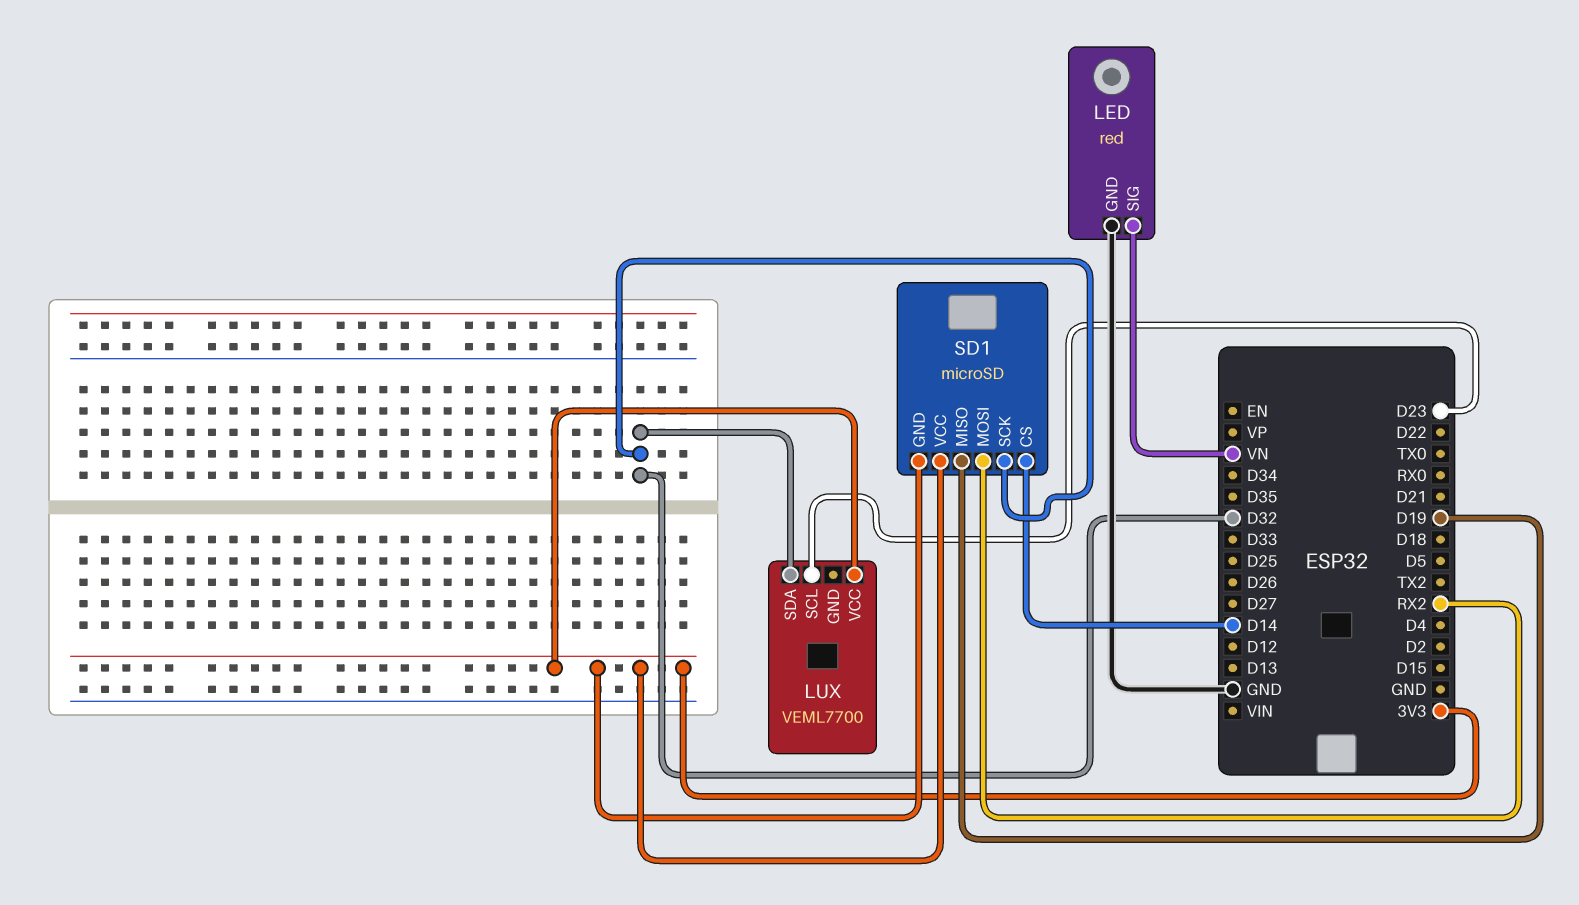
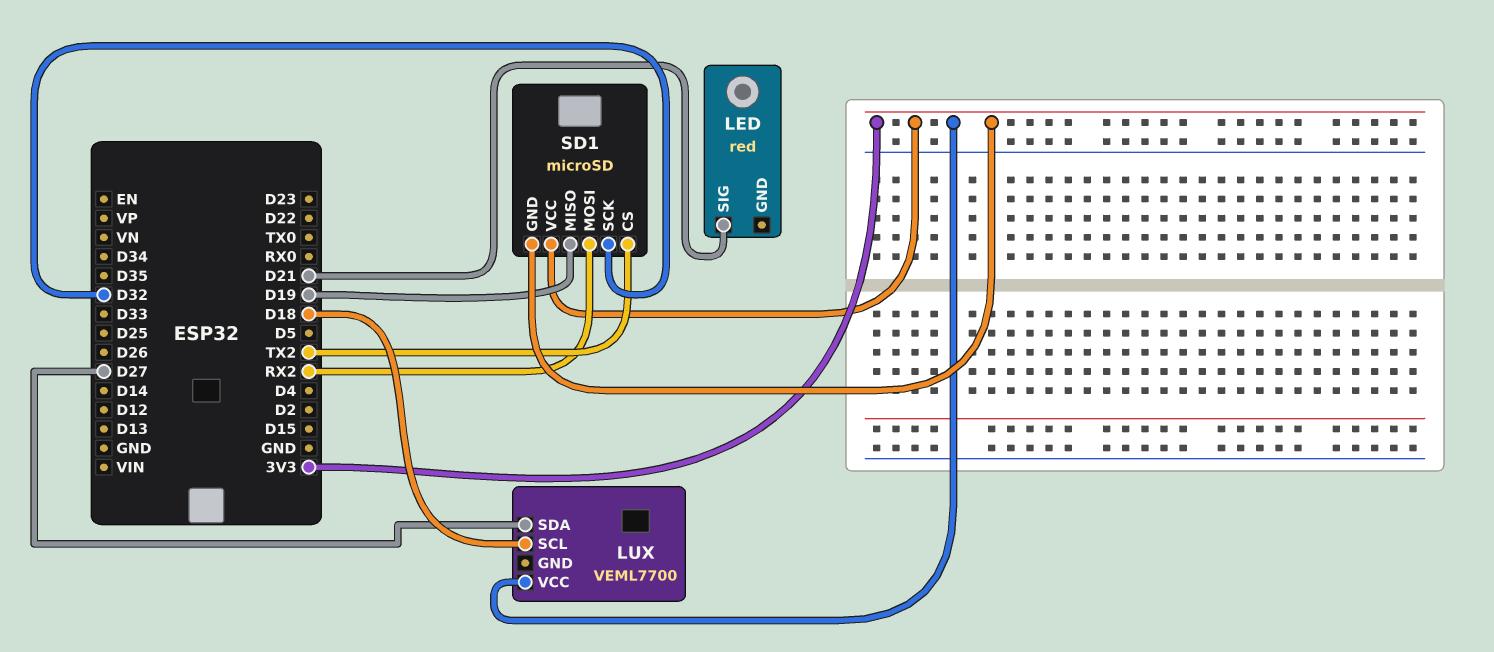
LED pin GND: GND -> none
LED pin SIG: VN -> D21
LUX pin SCL: D23 -> D18
LUX pin SDA: D32 -> D27
SD1 pin CS: D14 -> TX2

